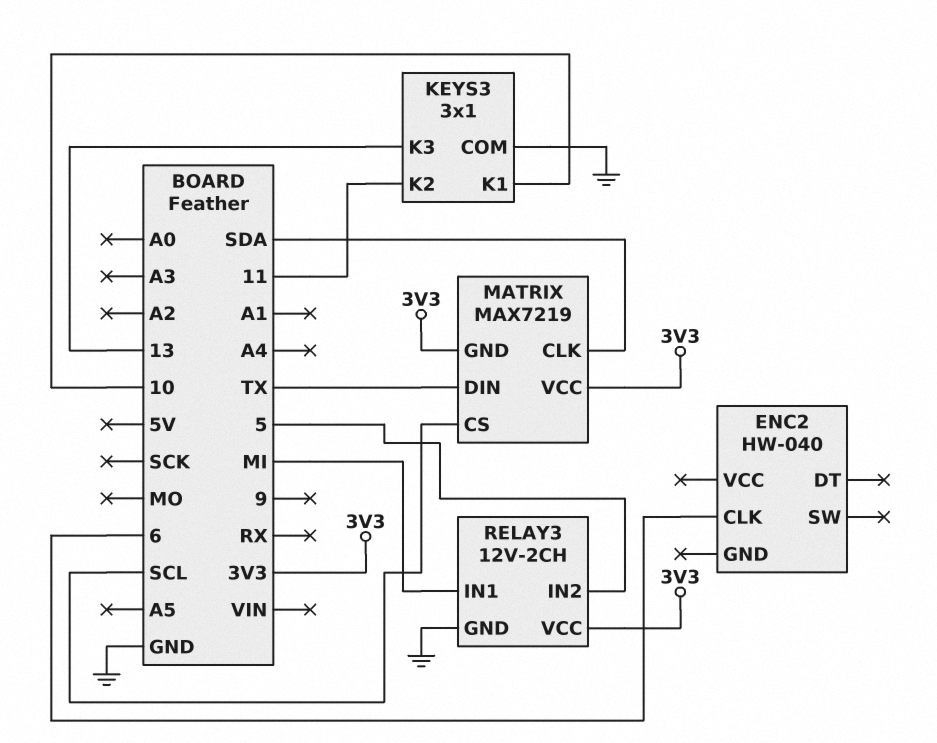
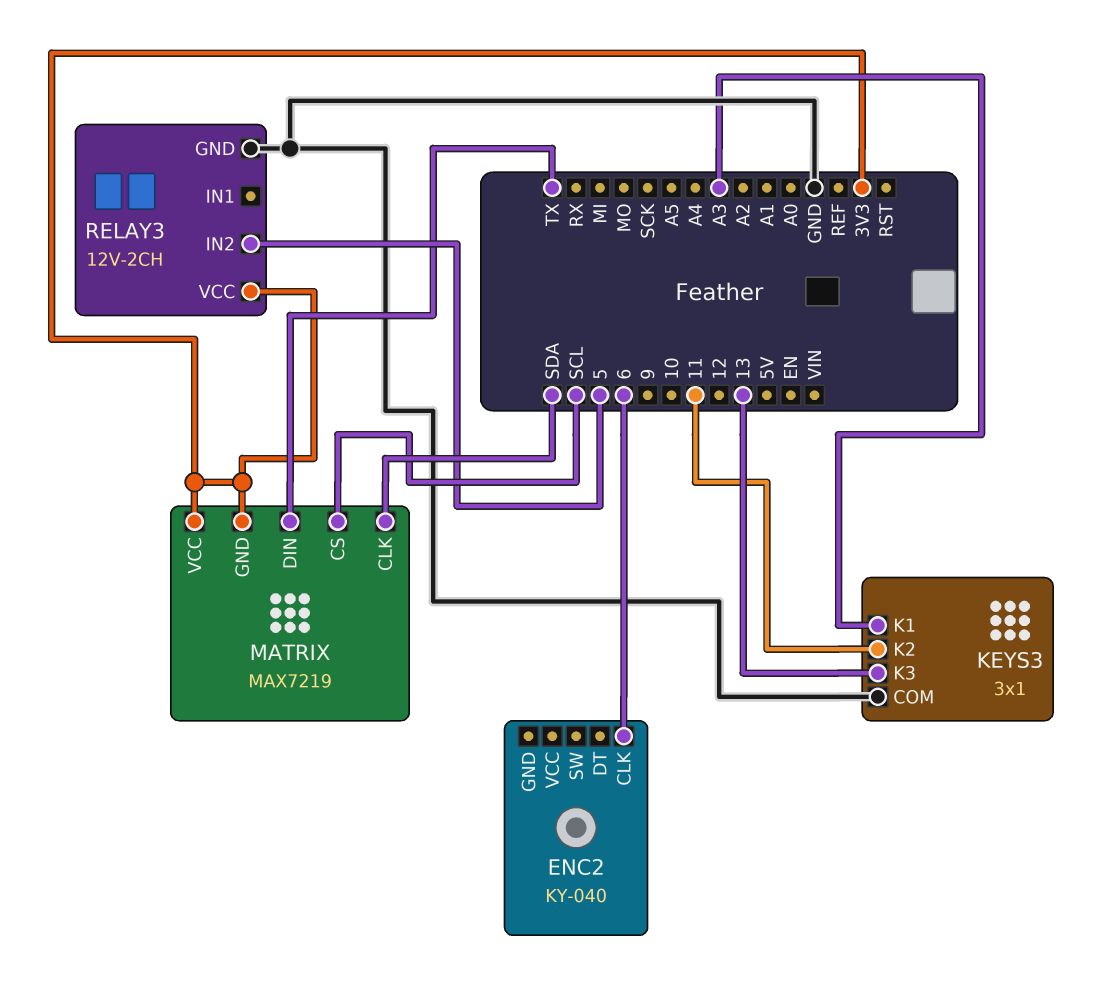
ENC2: HW-040 -> KY-040
KEYS3 pin K1: 10 -> A3
RELAY3 pin IN1: MI -> none

